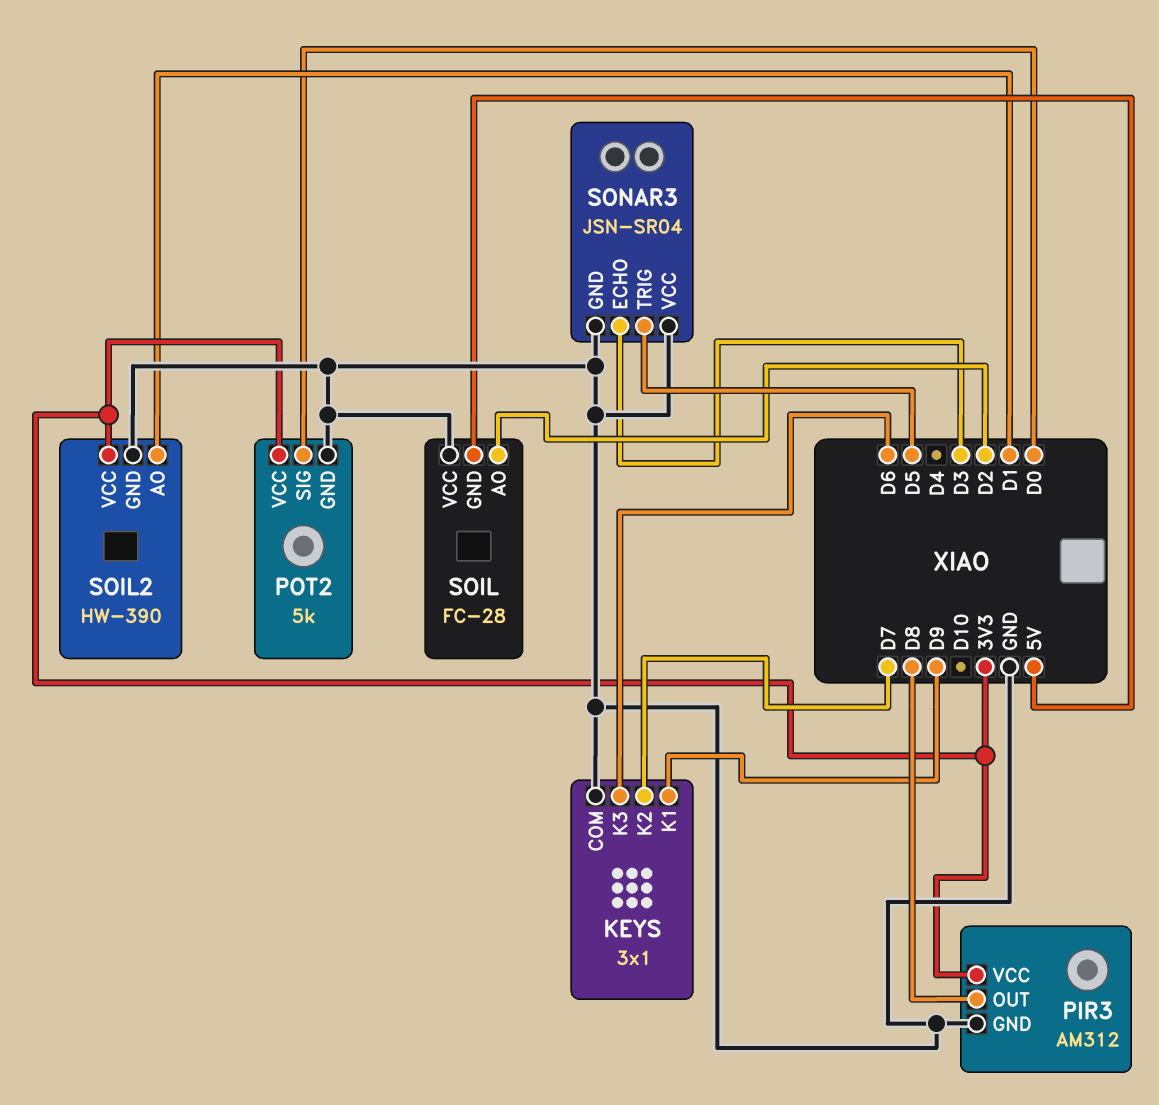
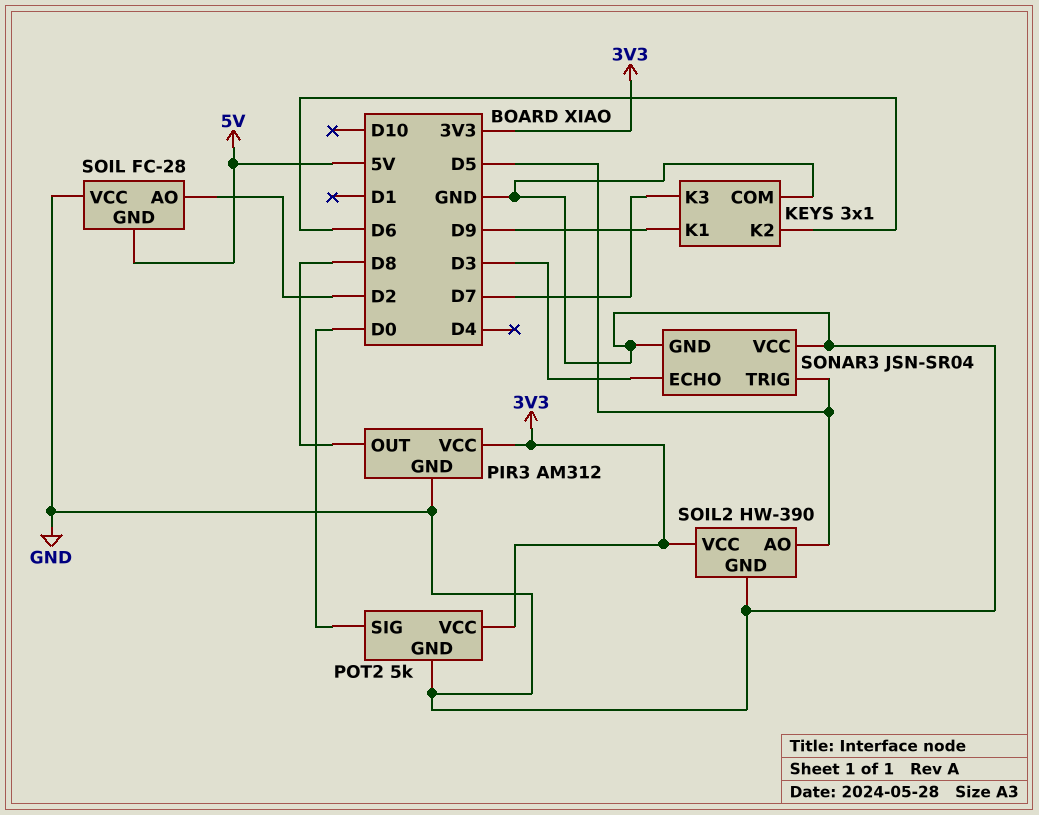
KEYS pin K2: D7 -> D6
KEYS pin K3: D6 -> D7
SOIL2 pin AO: D1 -> D5

